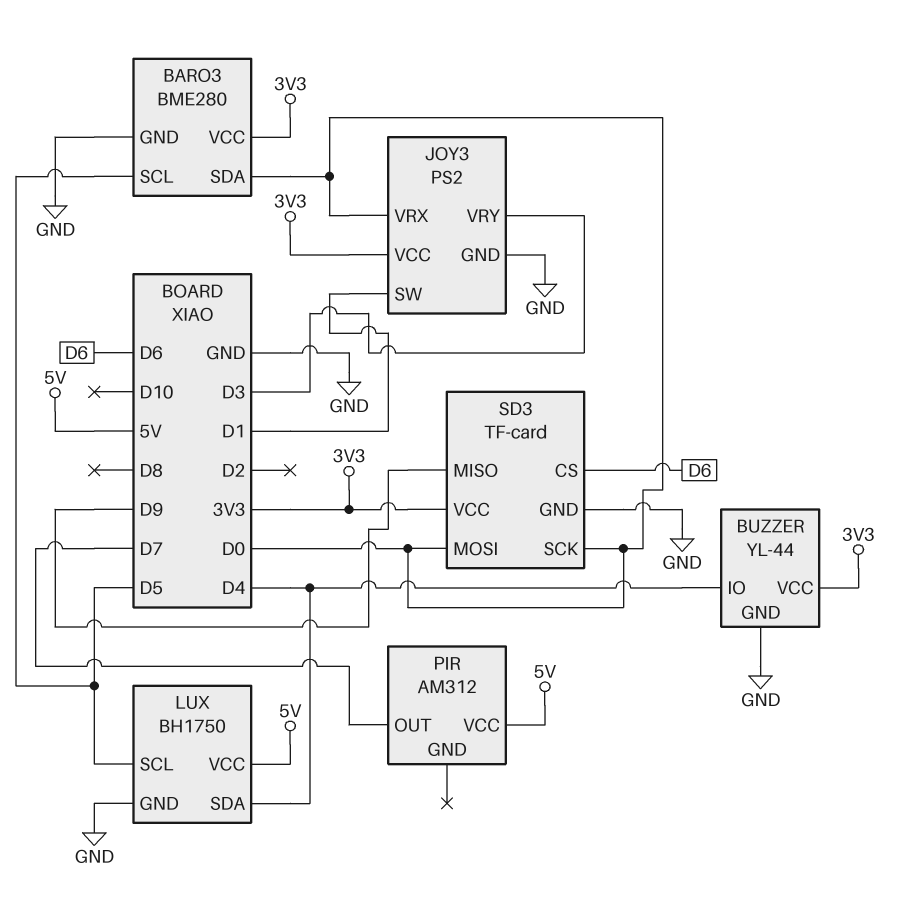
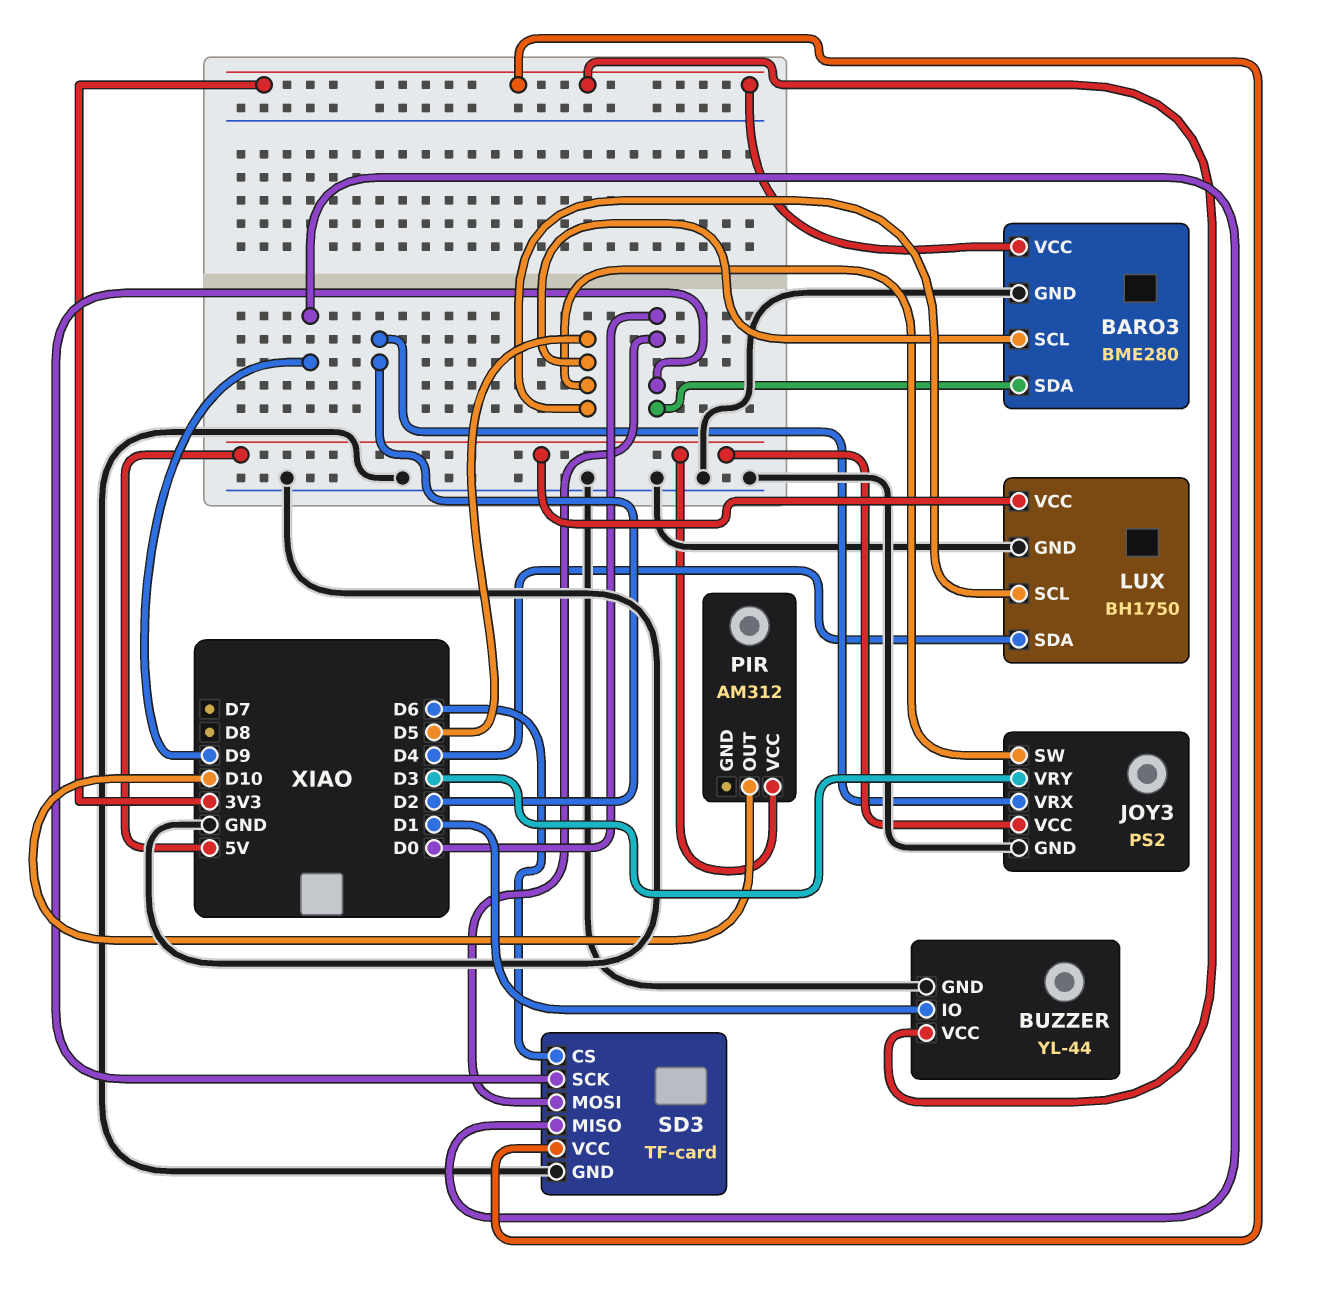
BUZZER pin IO: D4 -> D1
JOY3 pin SW: D1 -> D5
JOY3 pin VCC: 3V3 -> 5V
JOY3 pin VRX: D0 -> D2
PIR pin OUT: D7 -> D10

